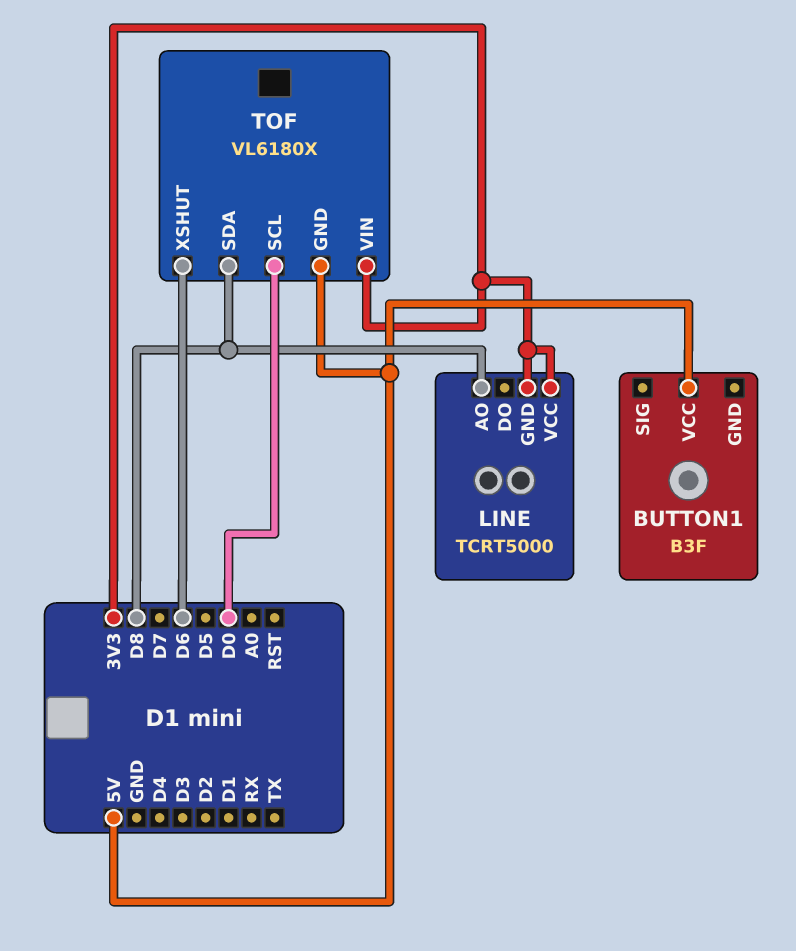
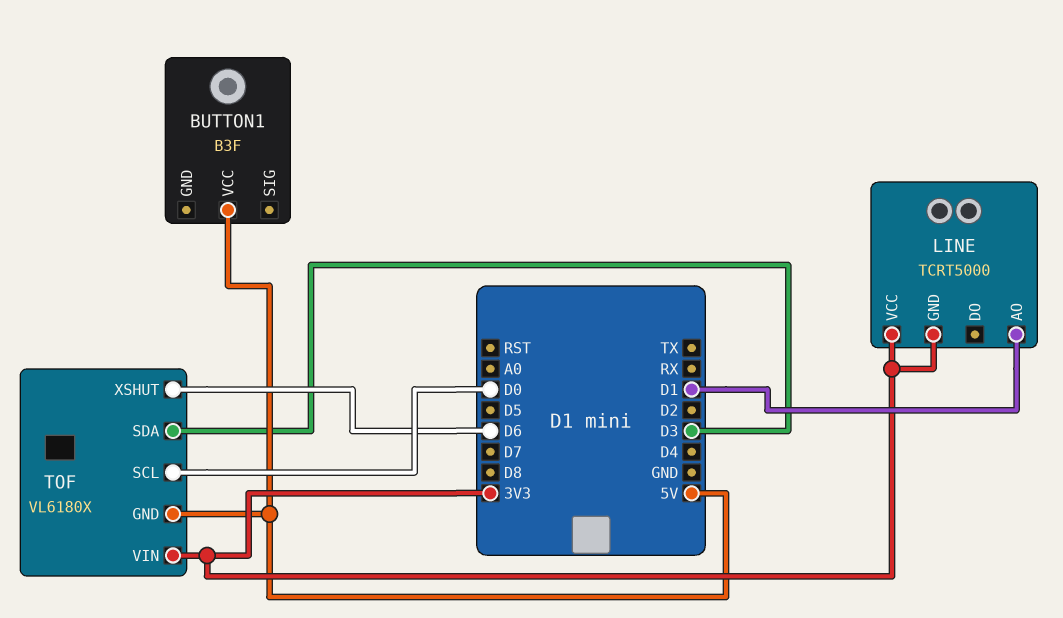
LINE pin AO: D8 -> D1
TOF pin SDA: D8 -> D3

